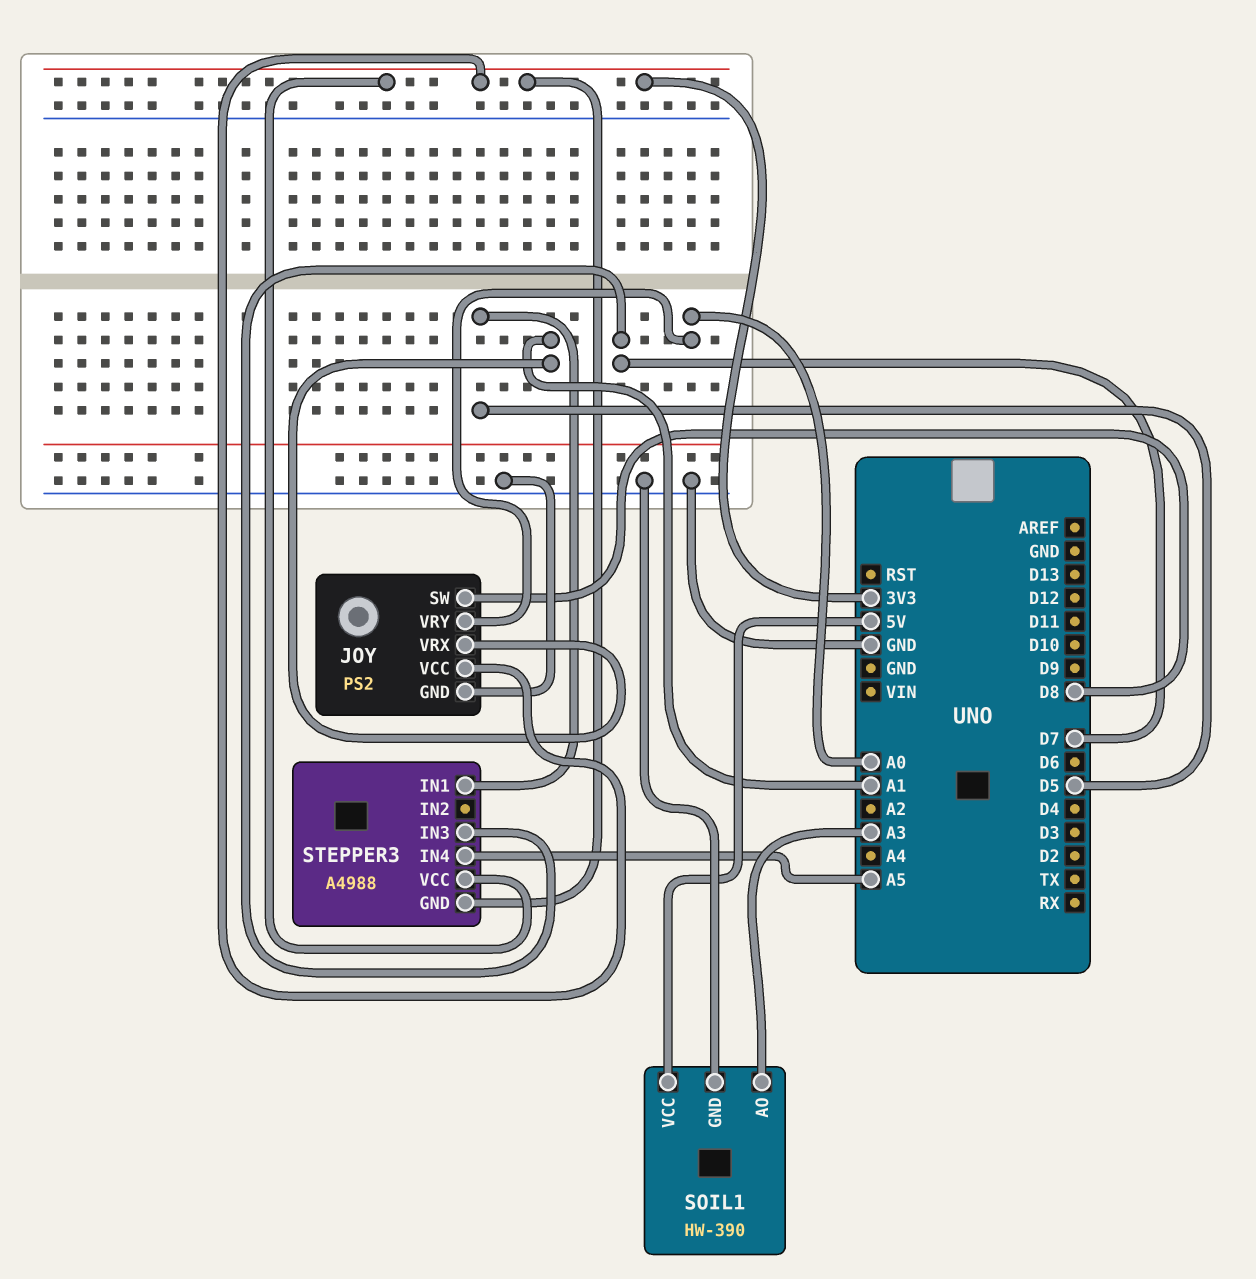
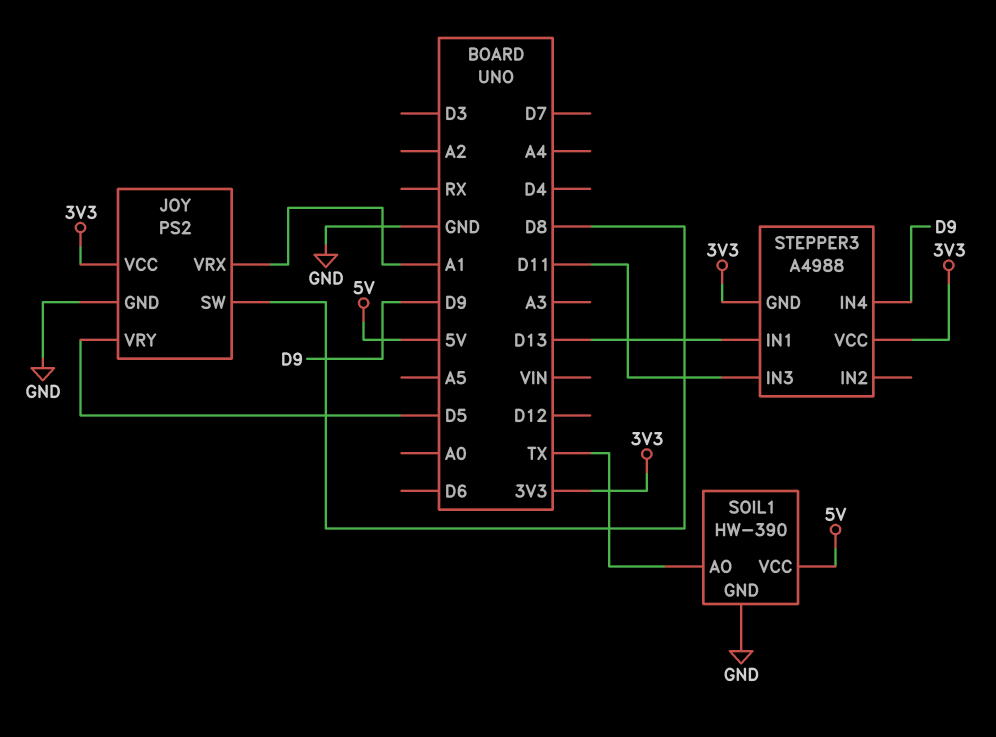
JOY pin VRY: A0 -> D5
SOIL1 pin AO: A3 -> TX
STEPPER3 pin IN1: D5 -> D13
STEPPER3 pin IN3: D7 -> D11
STEPPER3 pin IN4: A5 -> D9

